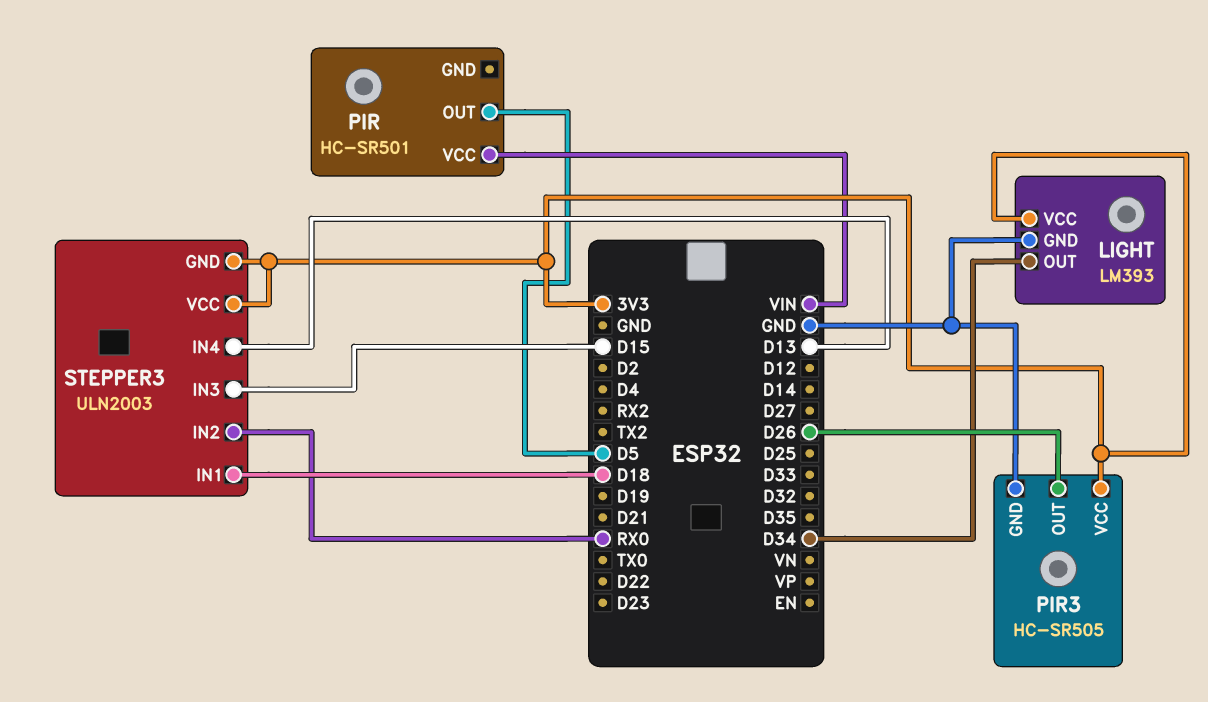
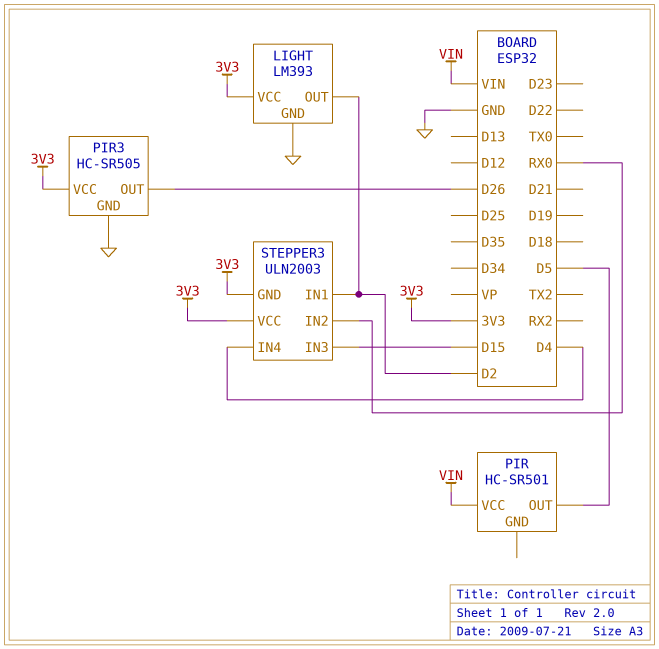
LIGHT pin OUT: D34 -> D2
STEPPER3 pin IN1: D18 -> D2
STEPPER3 pin IN4: D13 -> D4

